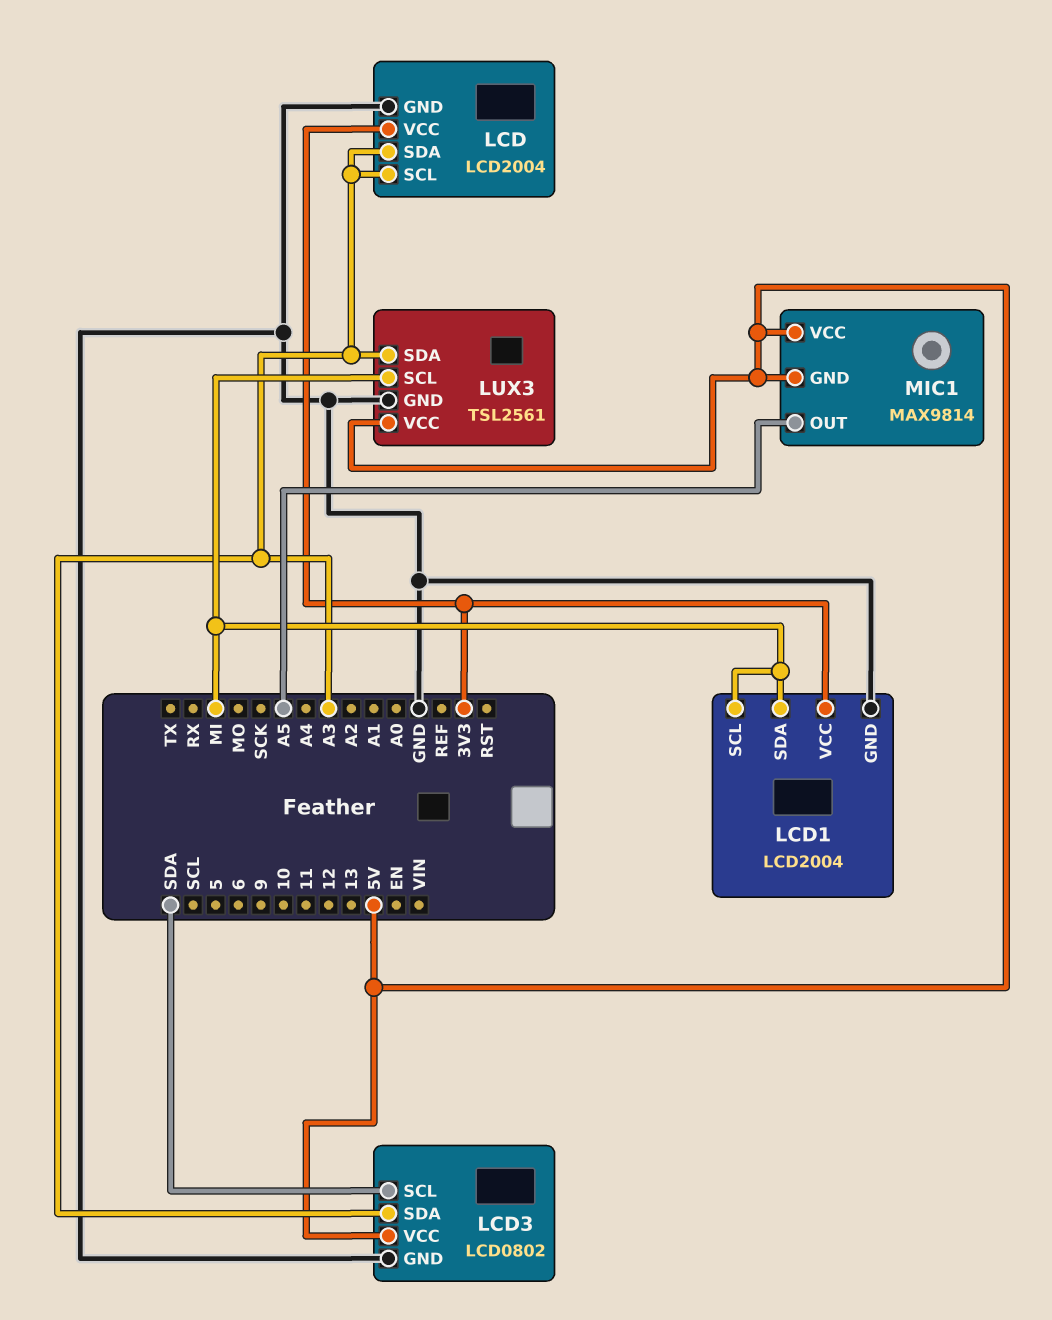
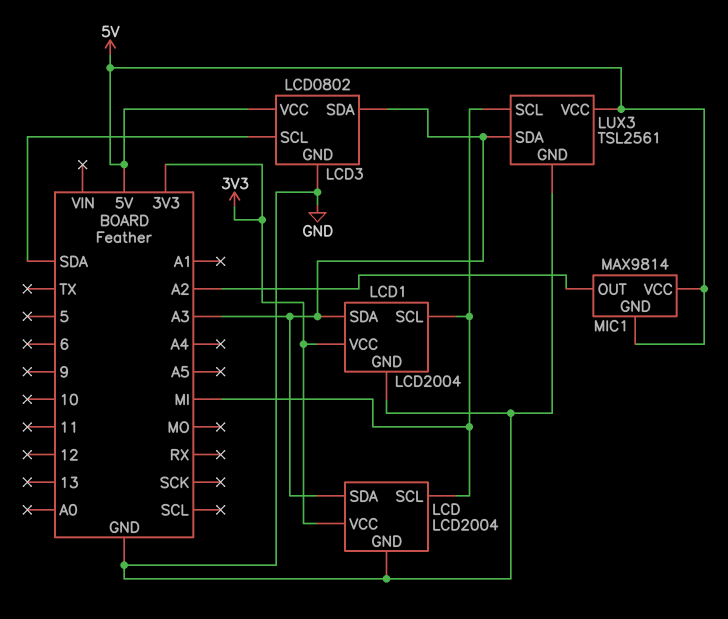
LCD pin SCL: A3 -> MI
LCD1 pin SDA: MI -> A3
MIC1 pin OUT: A5 -> A2

